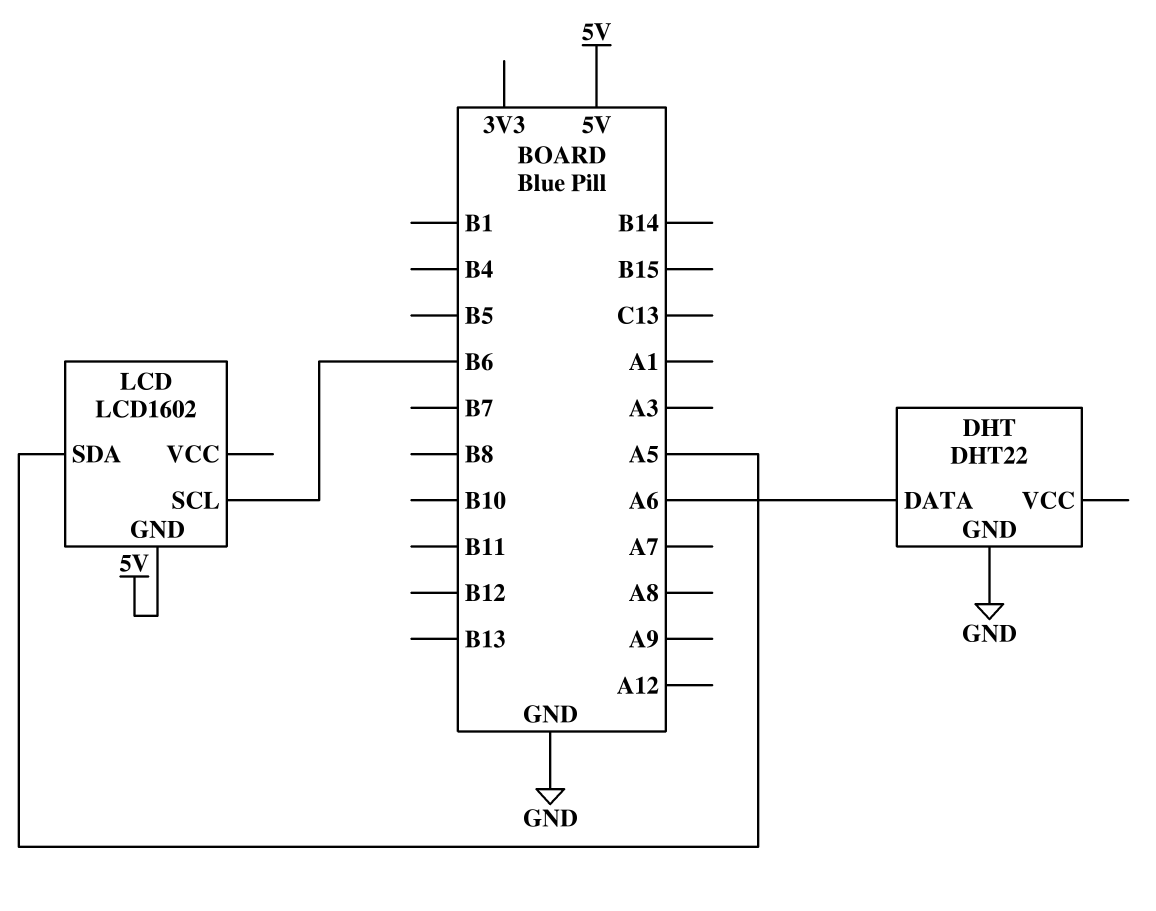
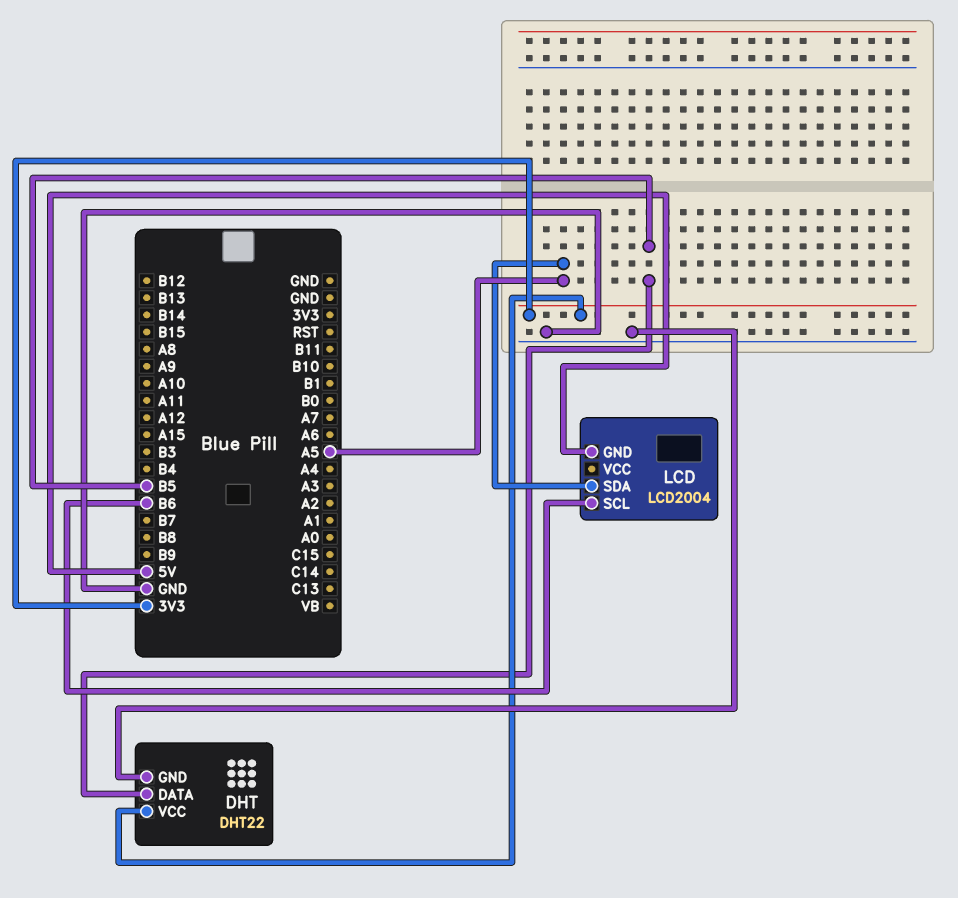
DHT pin DATA: A6 -> B5
DHT pin VCC: none -> 3V3
LCD: LCD1602 -> LCD2004

